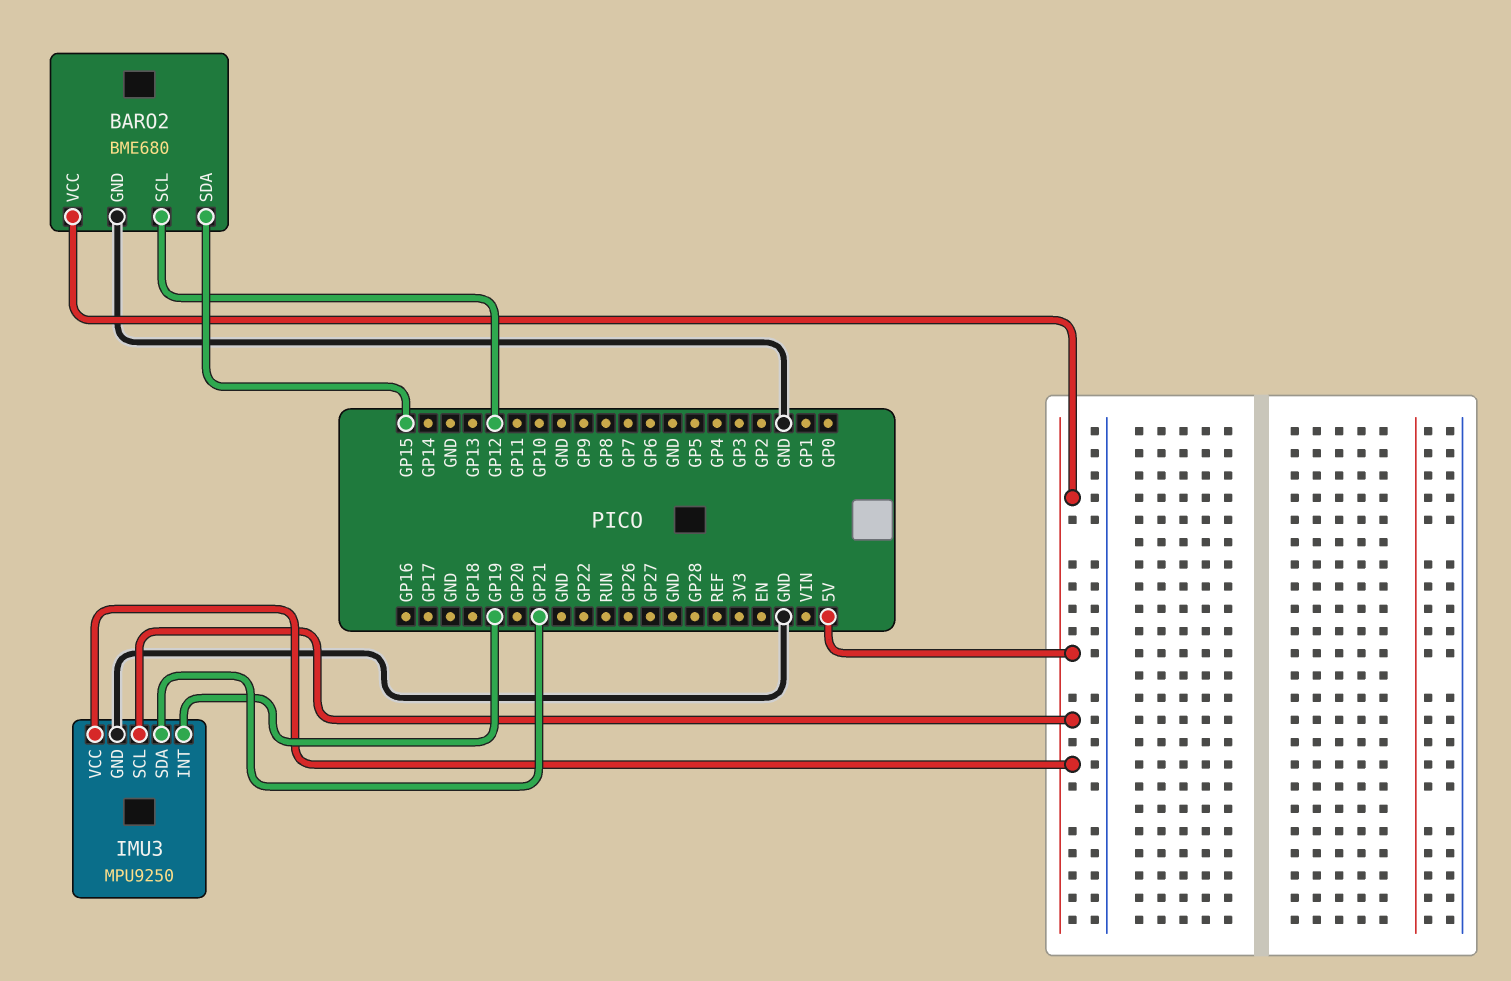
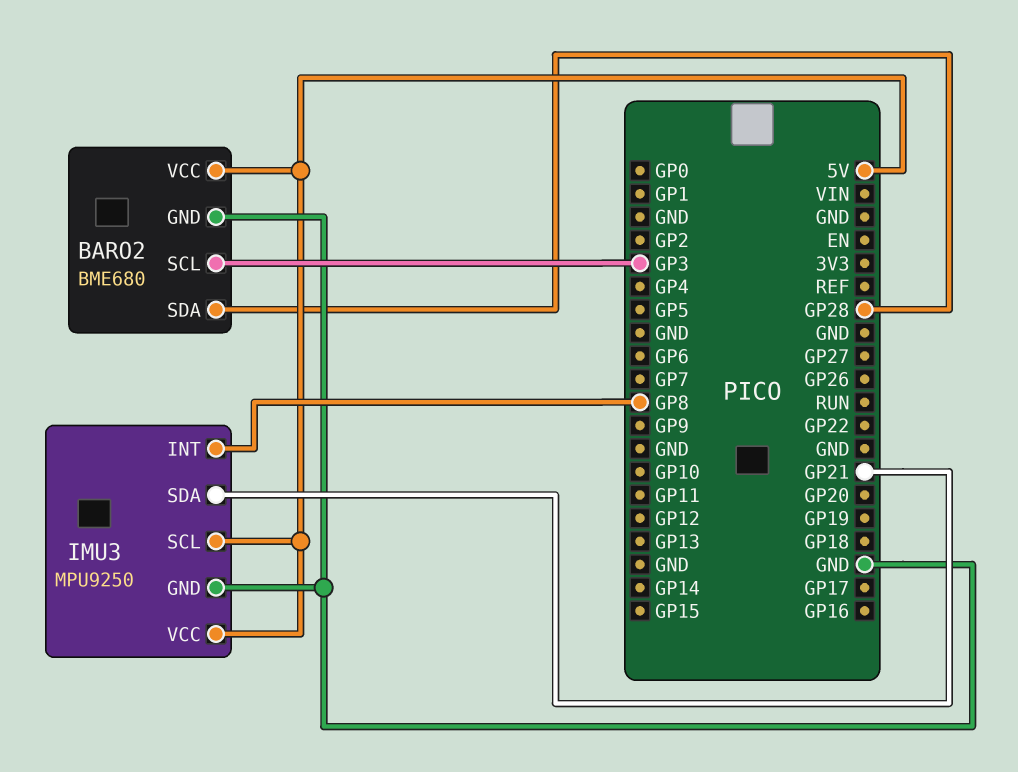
BARO2 pin SCL: GP12 -> GP3
BARO2 pin SDA: GP15 -> GP28
IMU3 pin INT: GP19 -> GP8

